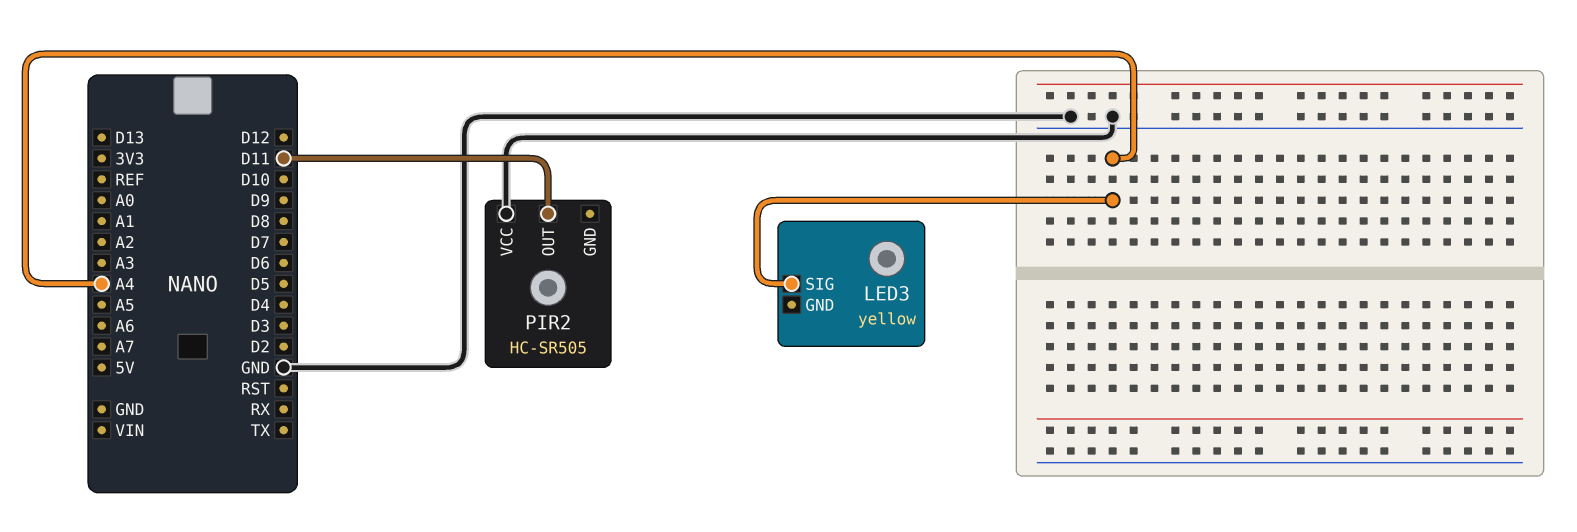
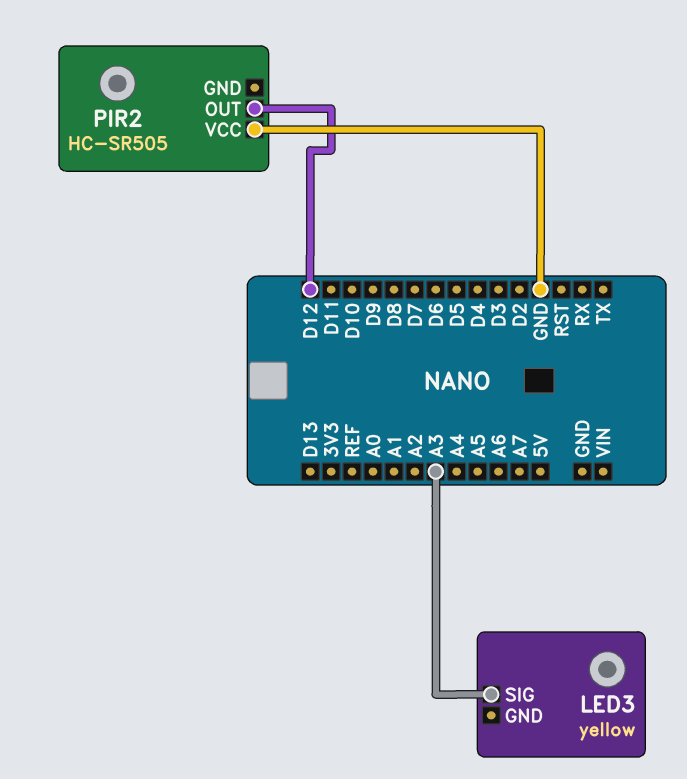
LED3 pin SIG: A4 -> A3
PIR2 pin OUT: D11 -> D12

